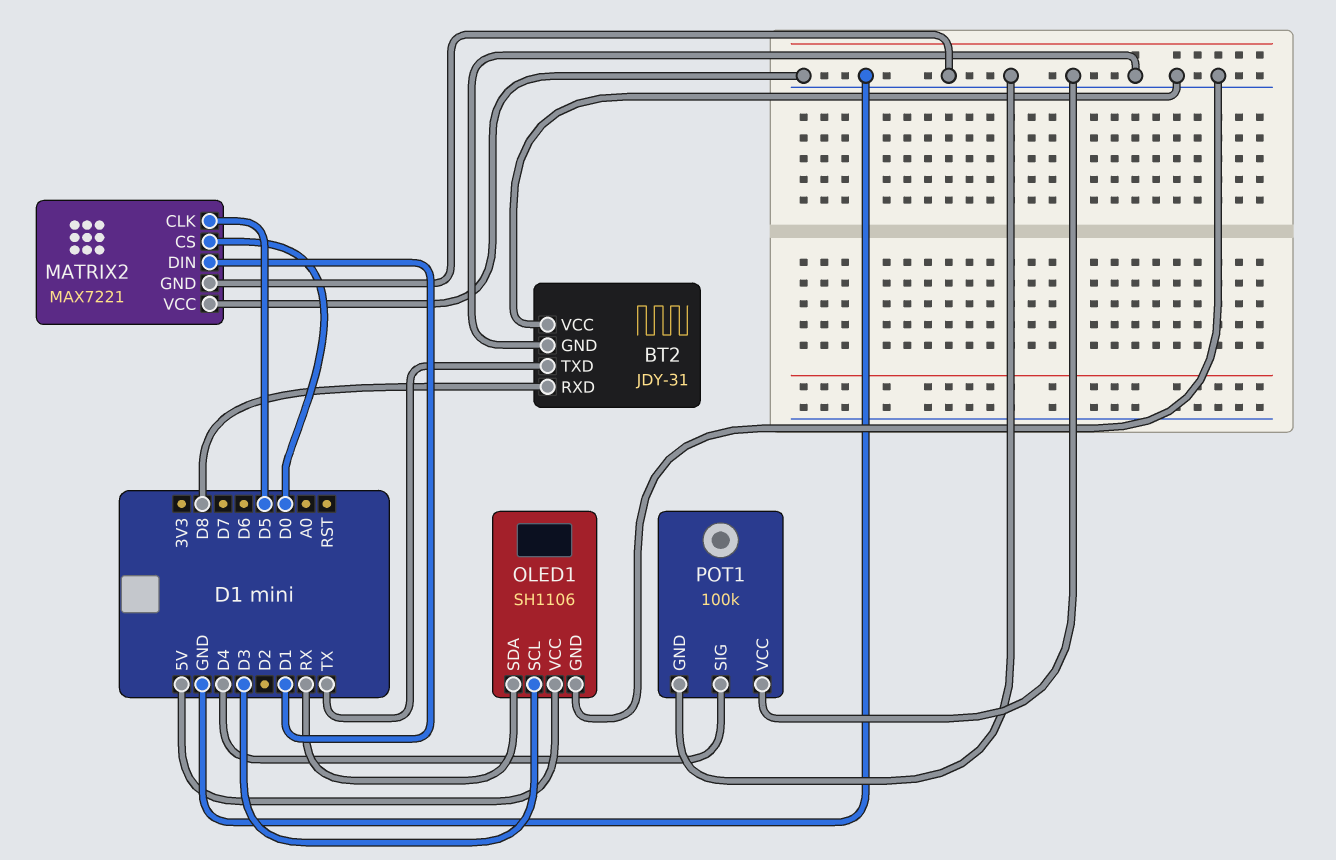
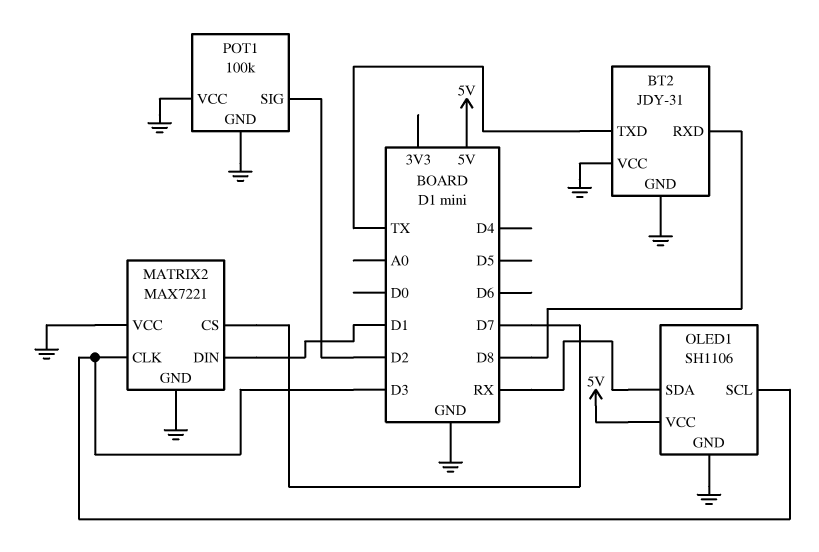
MATRIX2 pin CLK: D5 -> D3
MATRIX2 pin CS: D0 -> D7
POT1 pin SIG: D4 -> D2

